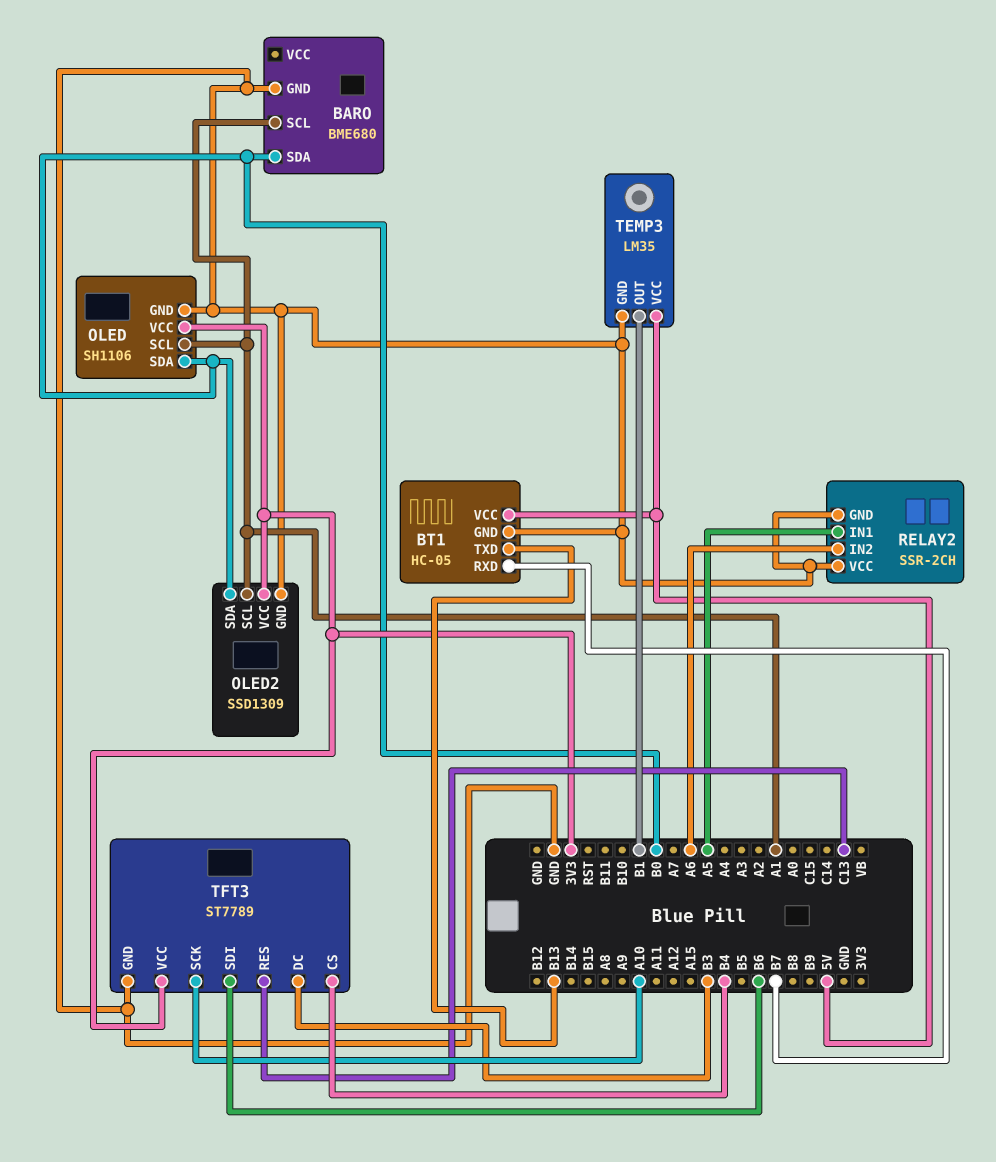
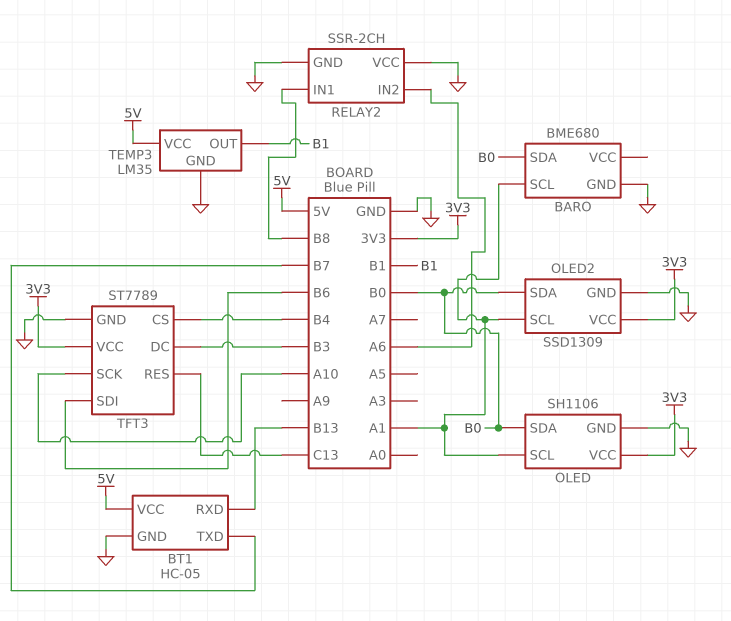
BT1 pin RXD: B7 -> B13
BT1 pin TXD: B13 -> B7
RELAY2 pin IN1: A5 -> B8

